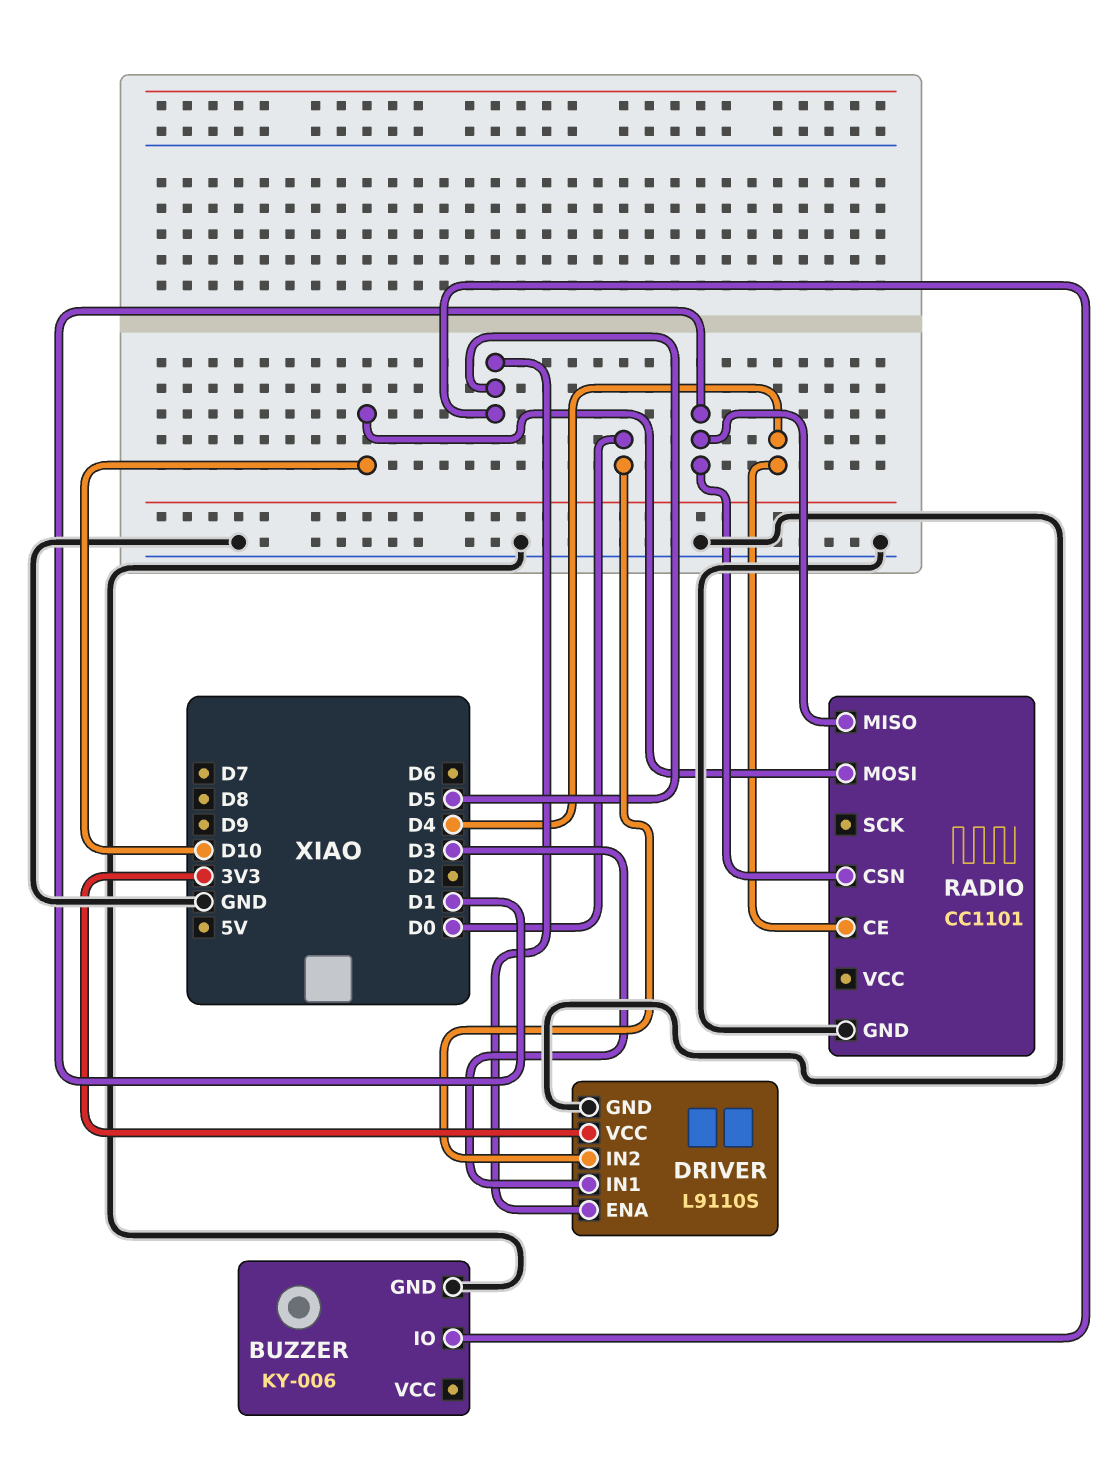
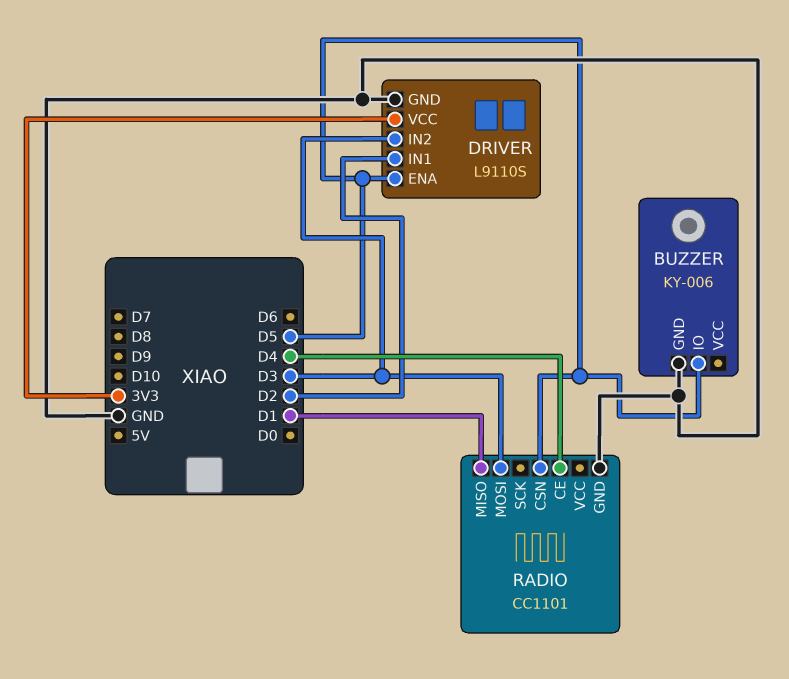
DRIVER pin IN1: D3 -> D2
DRIVER pin IN2: D0 -> D3
RADIO pin CSN: D1 -> D5
RADIO pin MOSI: D10 -> D3

